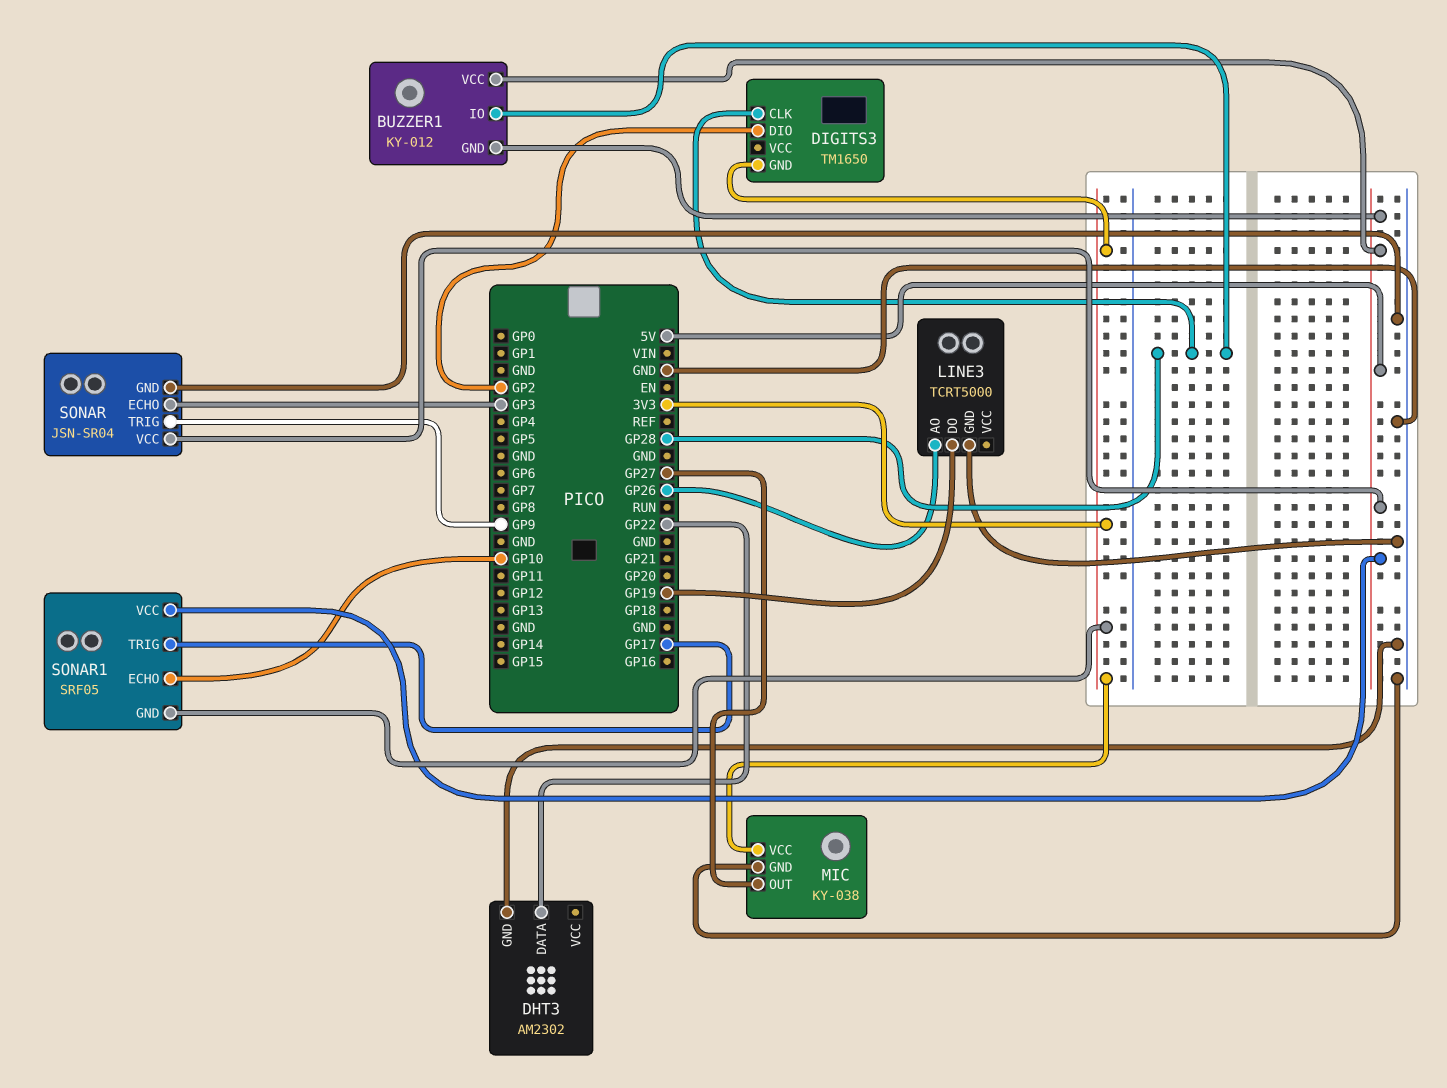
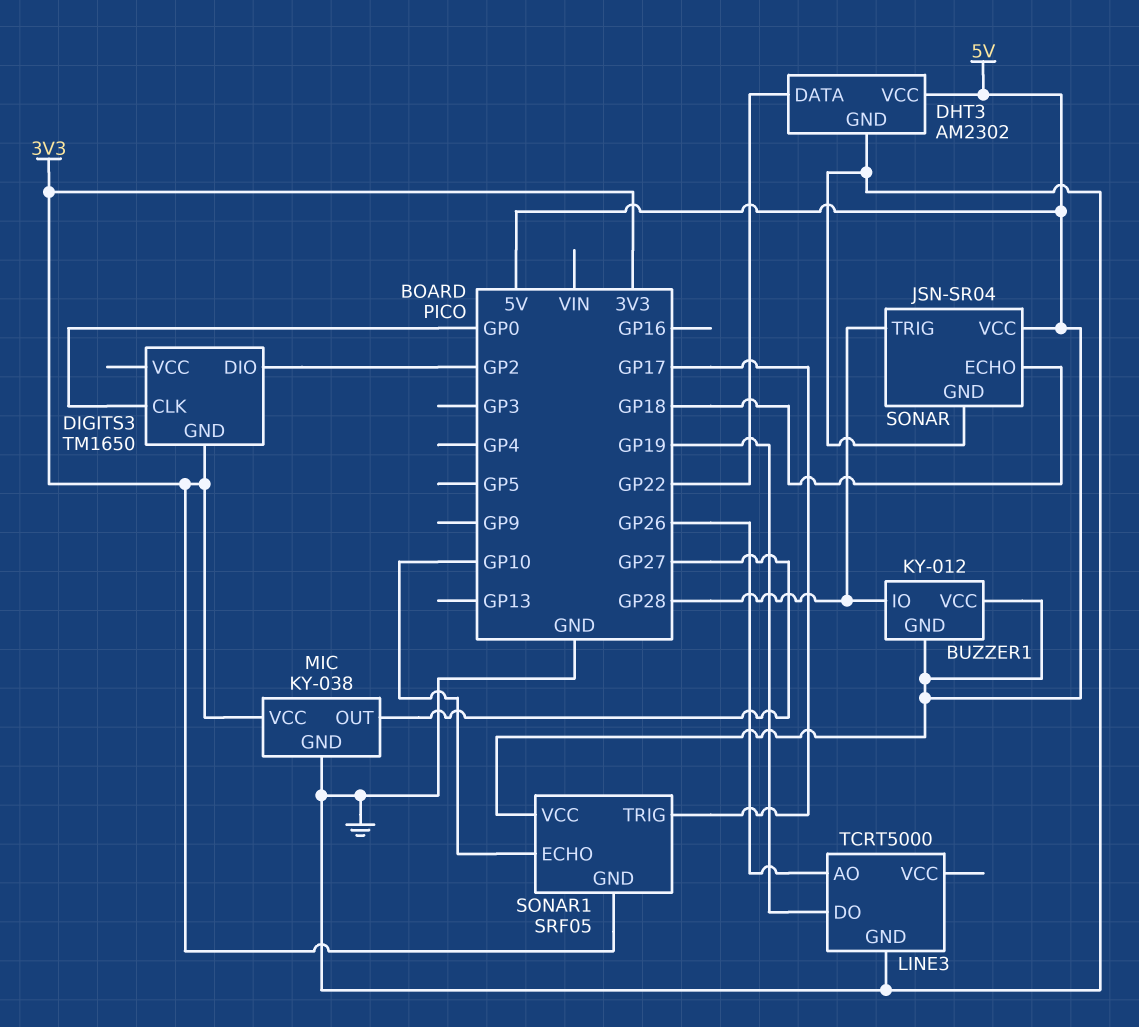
DHT3 pin VCC: none -> 5V
DIGITS3 pin CLK: GP28 -> GP0
SONAR pin ECHO: GP3 -> GP18
SONAR pin TRIG: GP9 -> GP28

